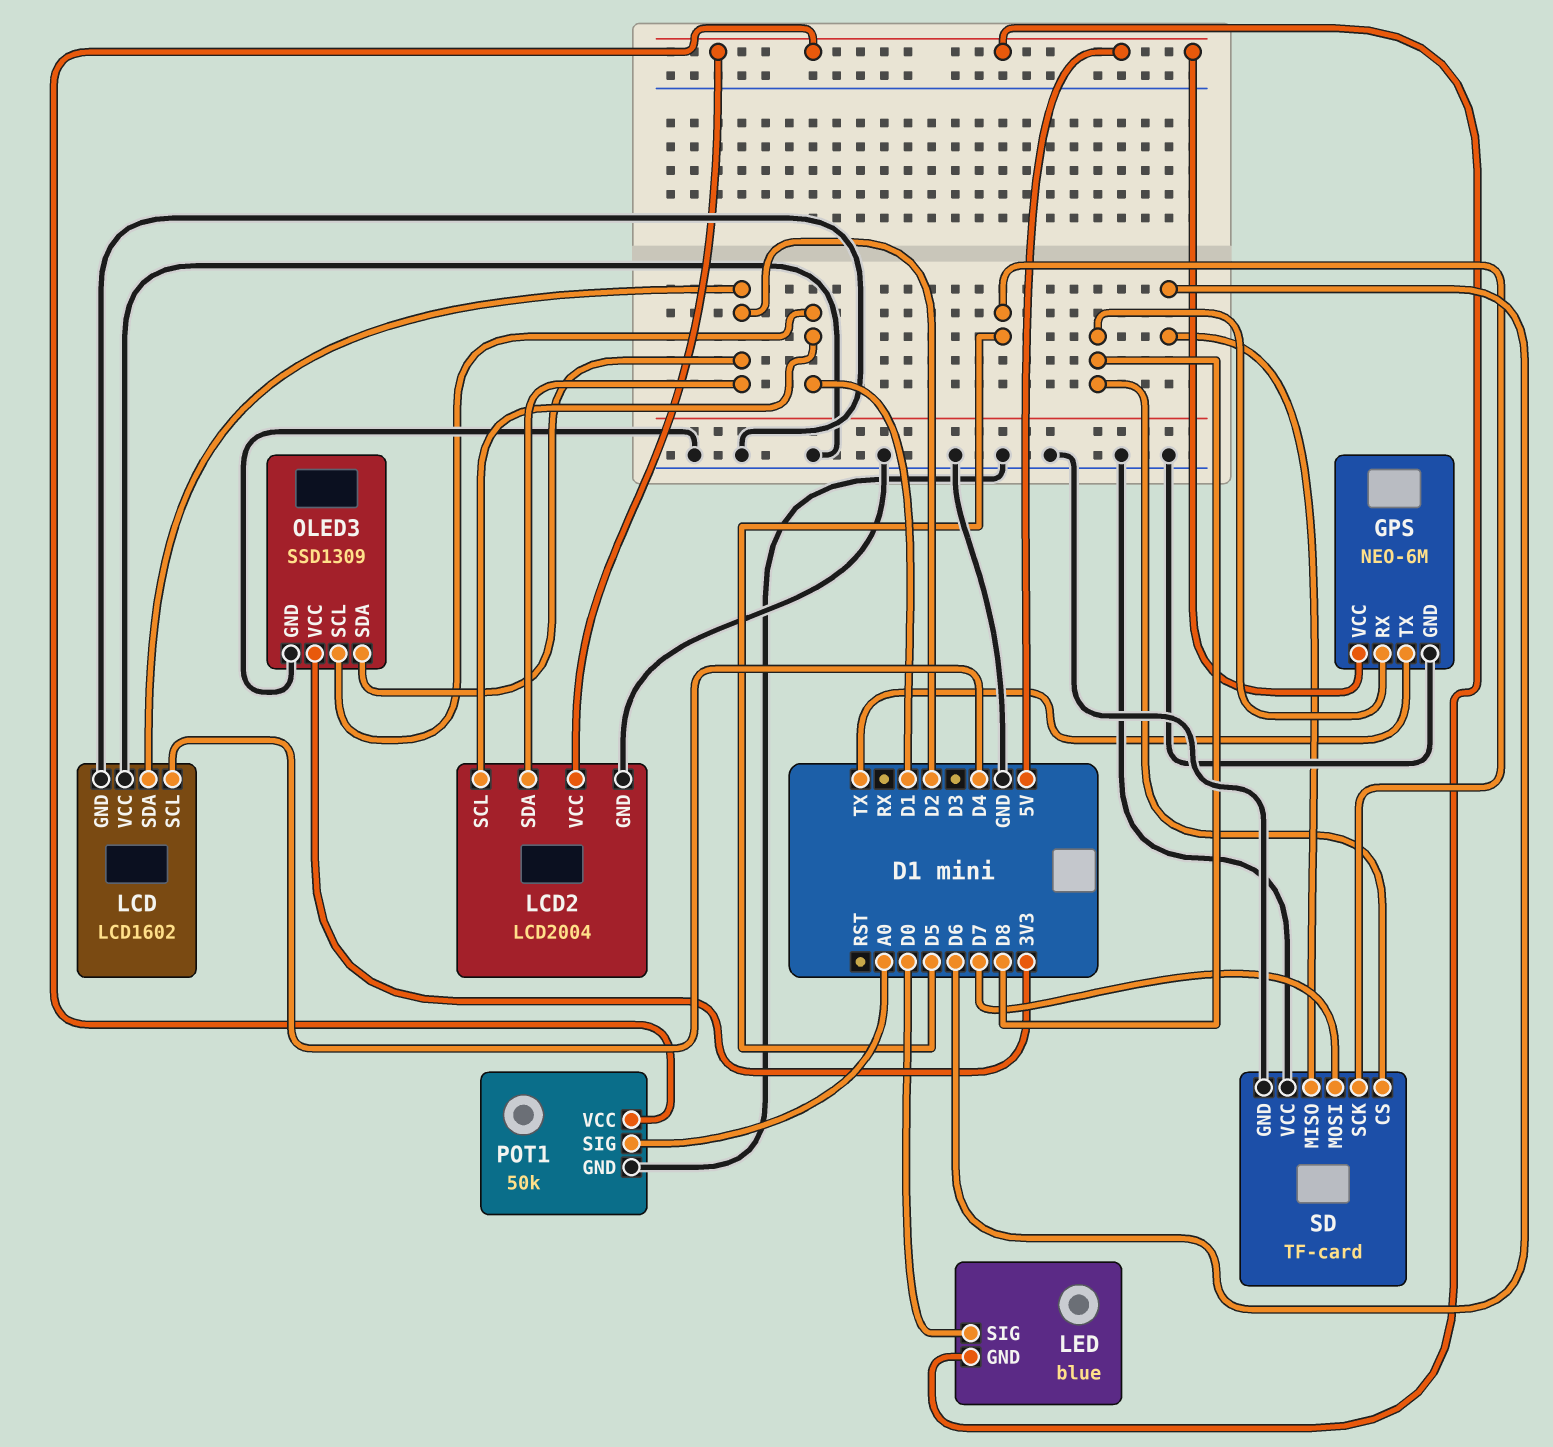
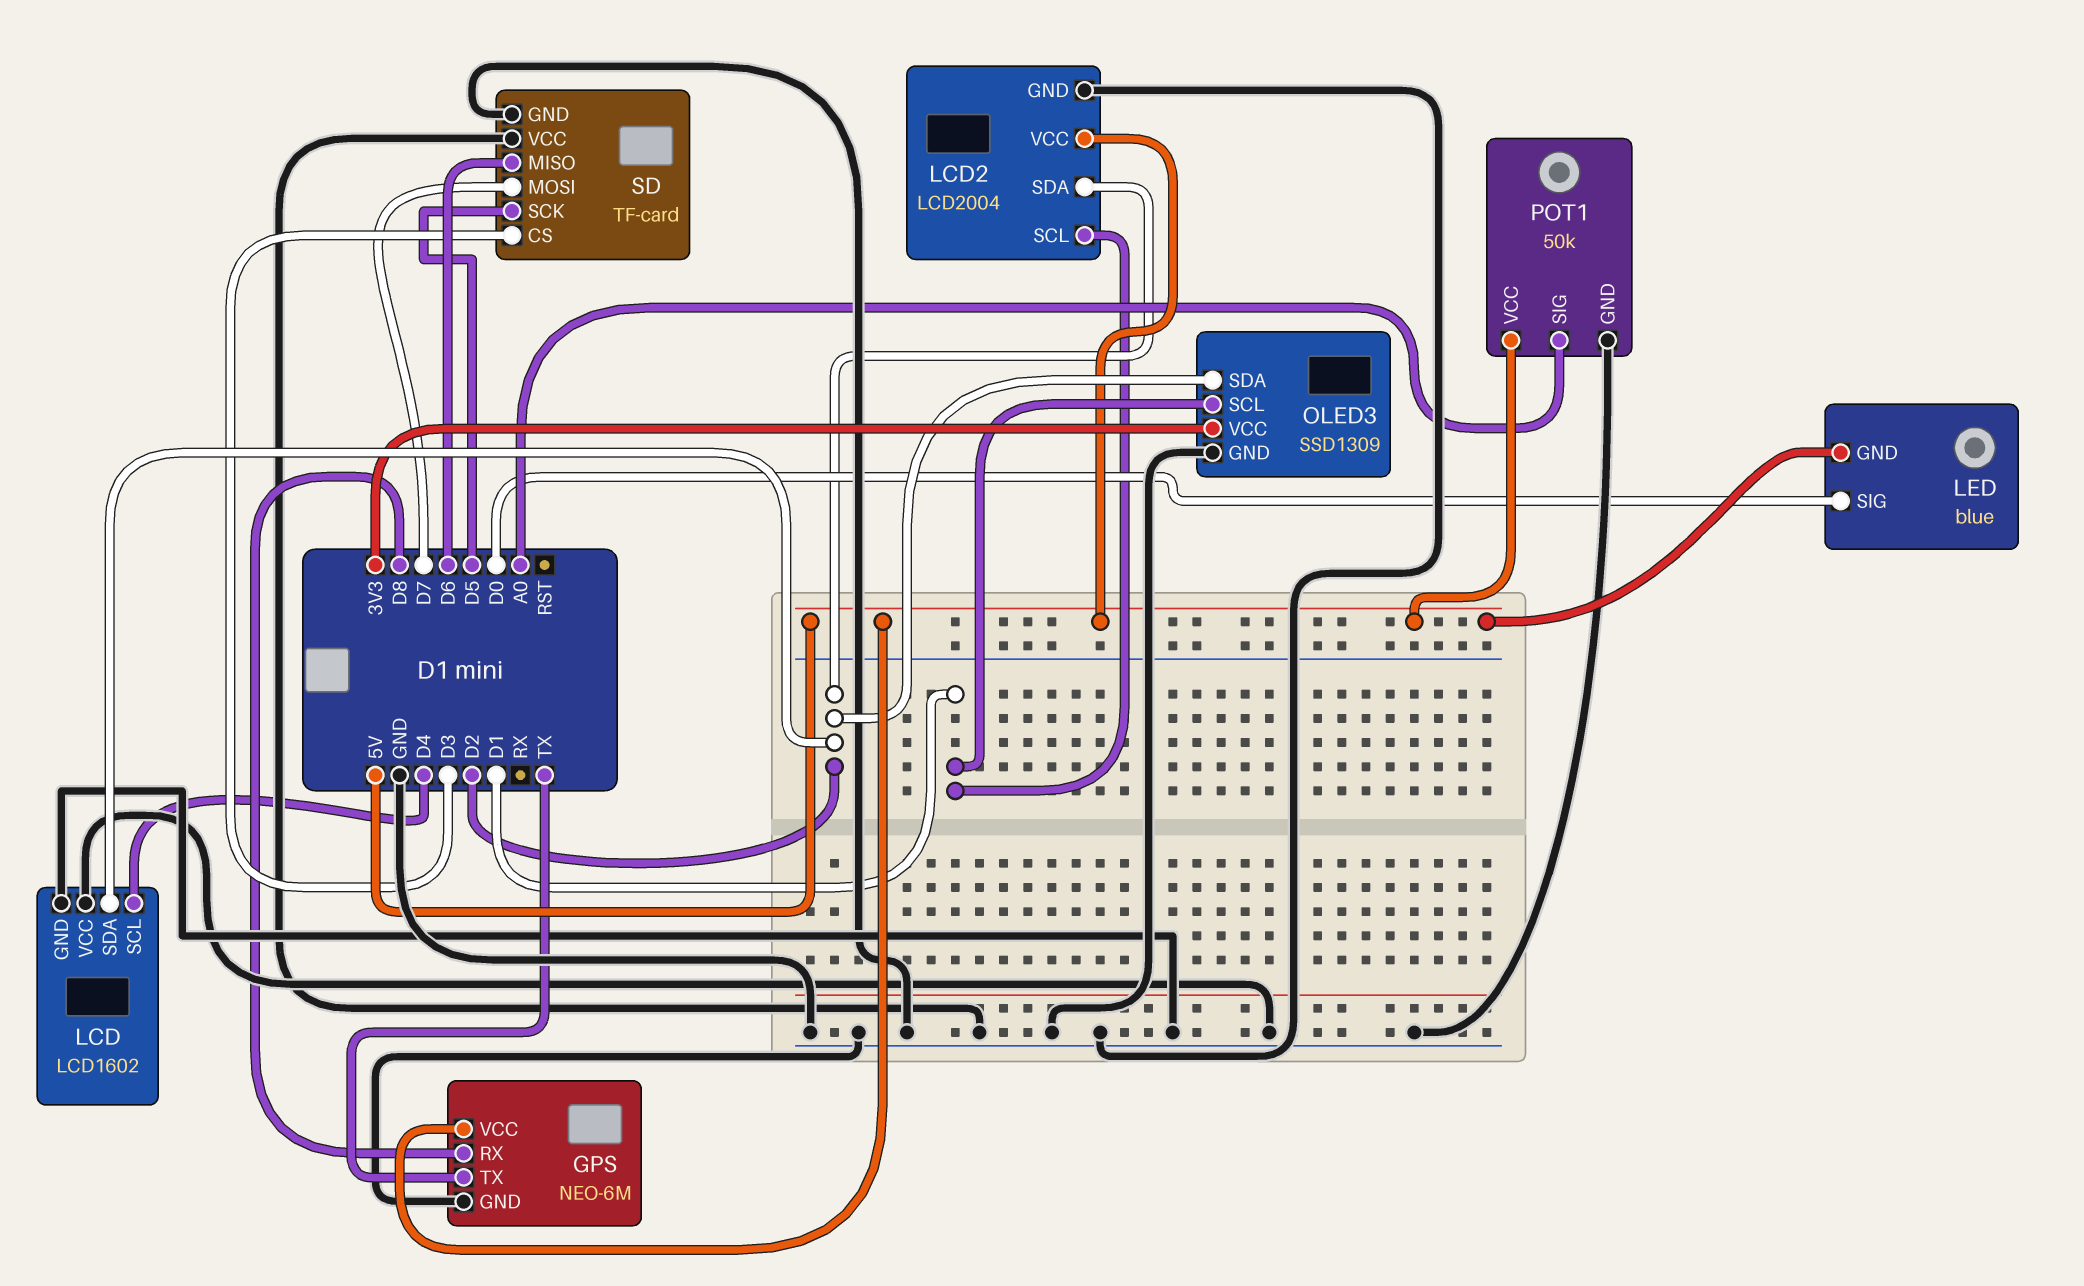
SD pin CS: D8 -> D3

